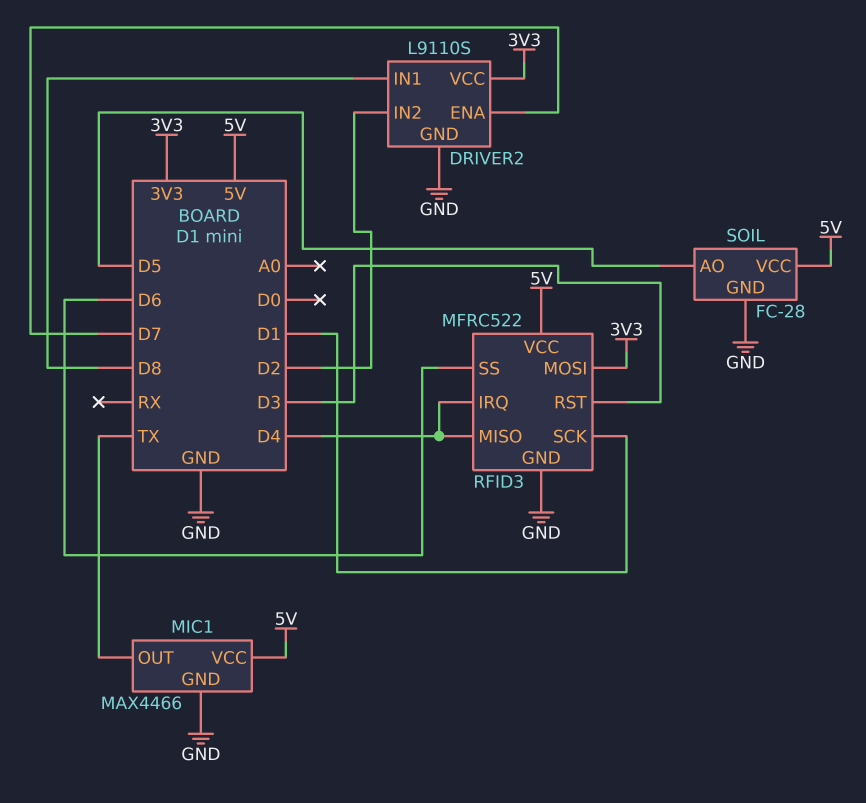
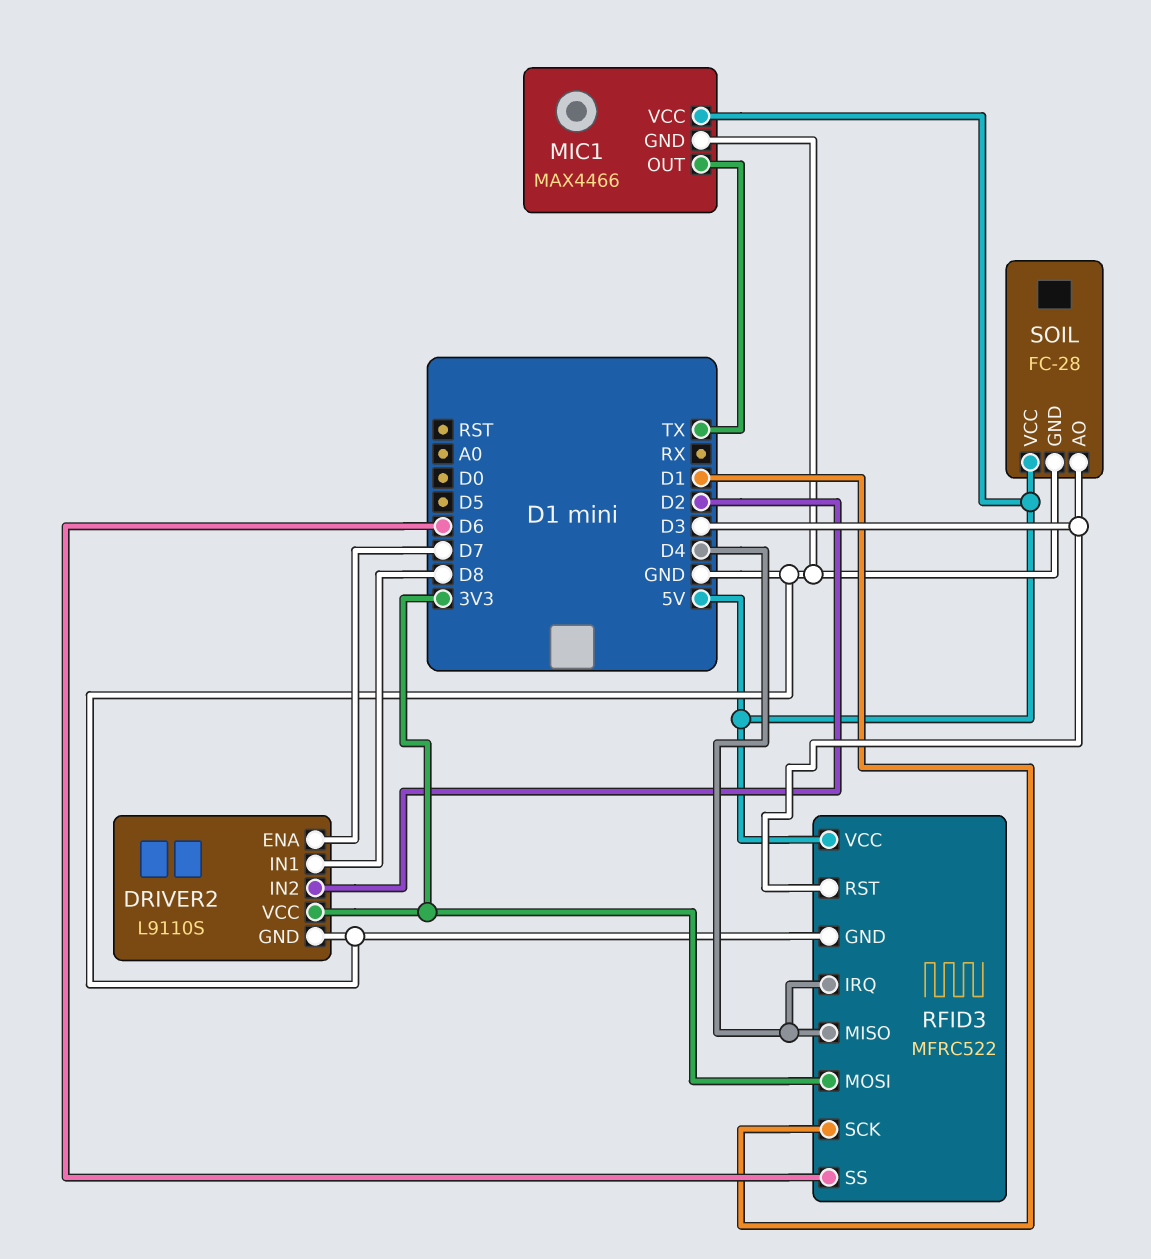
SOIL pin AO: D5 -> D3

